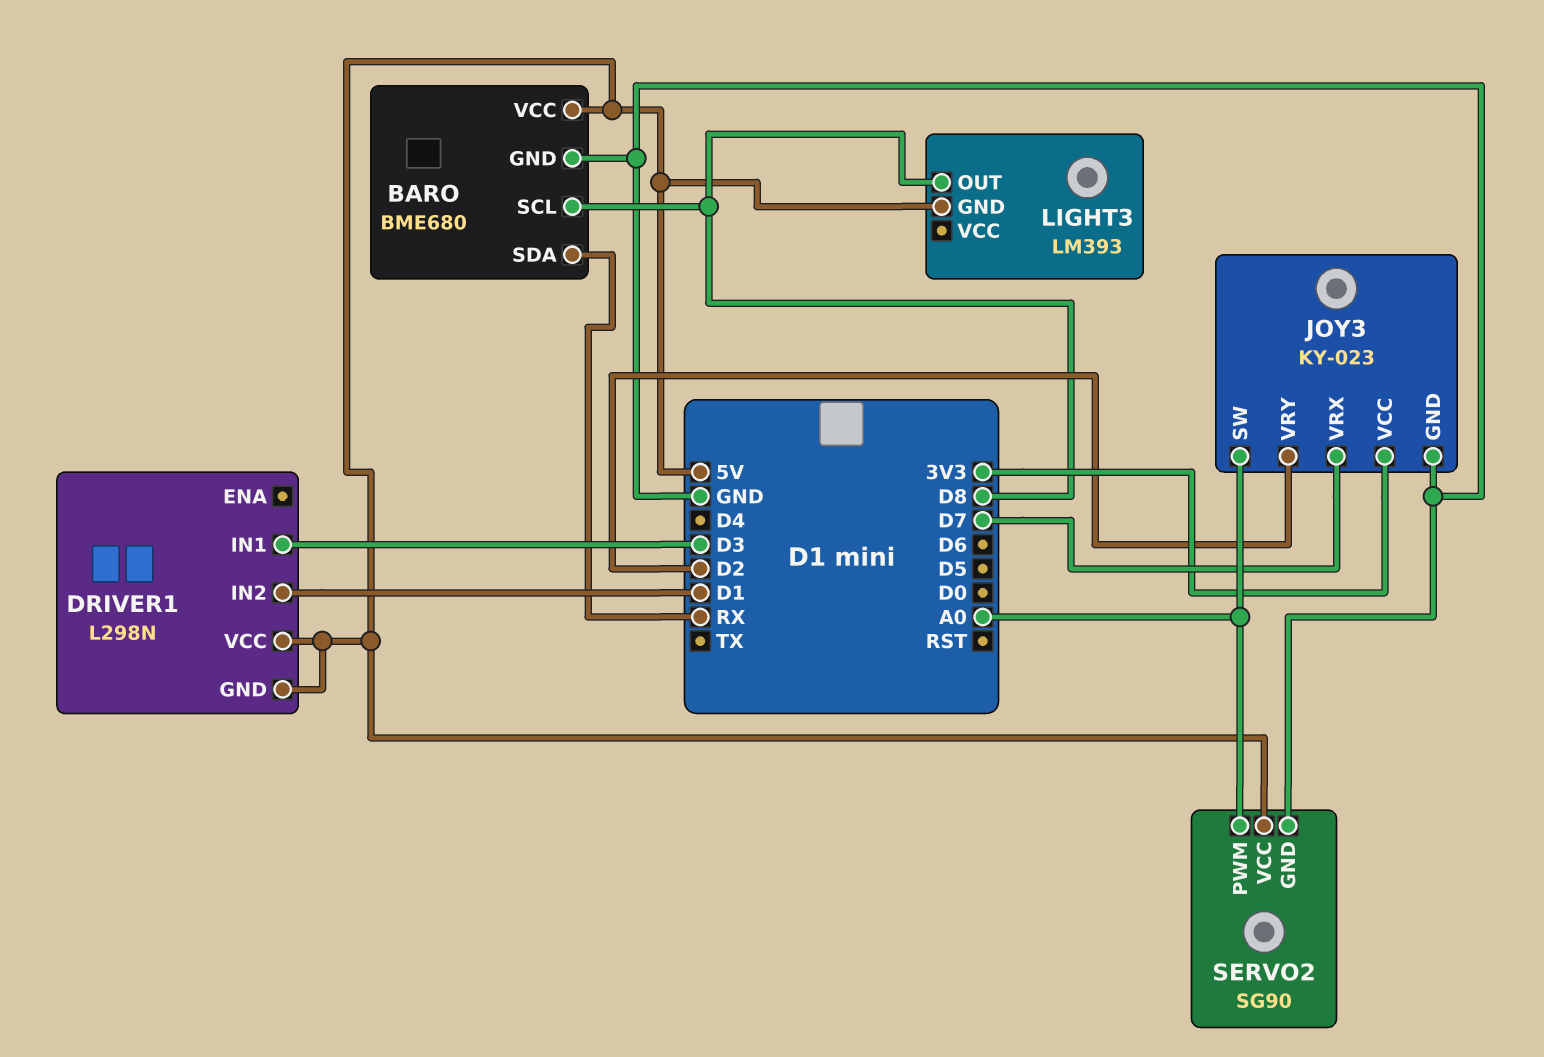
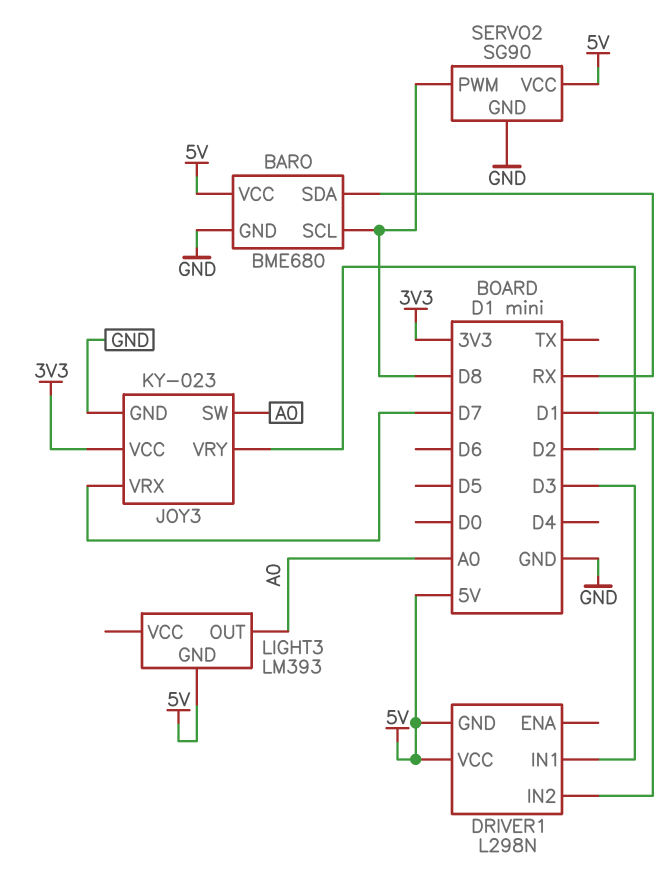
LIGHT3 pin OUT: D8 -> A0
SERVO2 pin PWM: A0 -> D8

